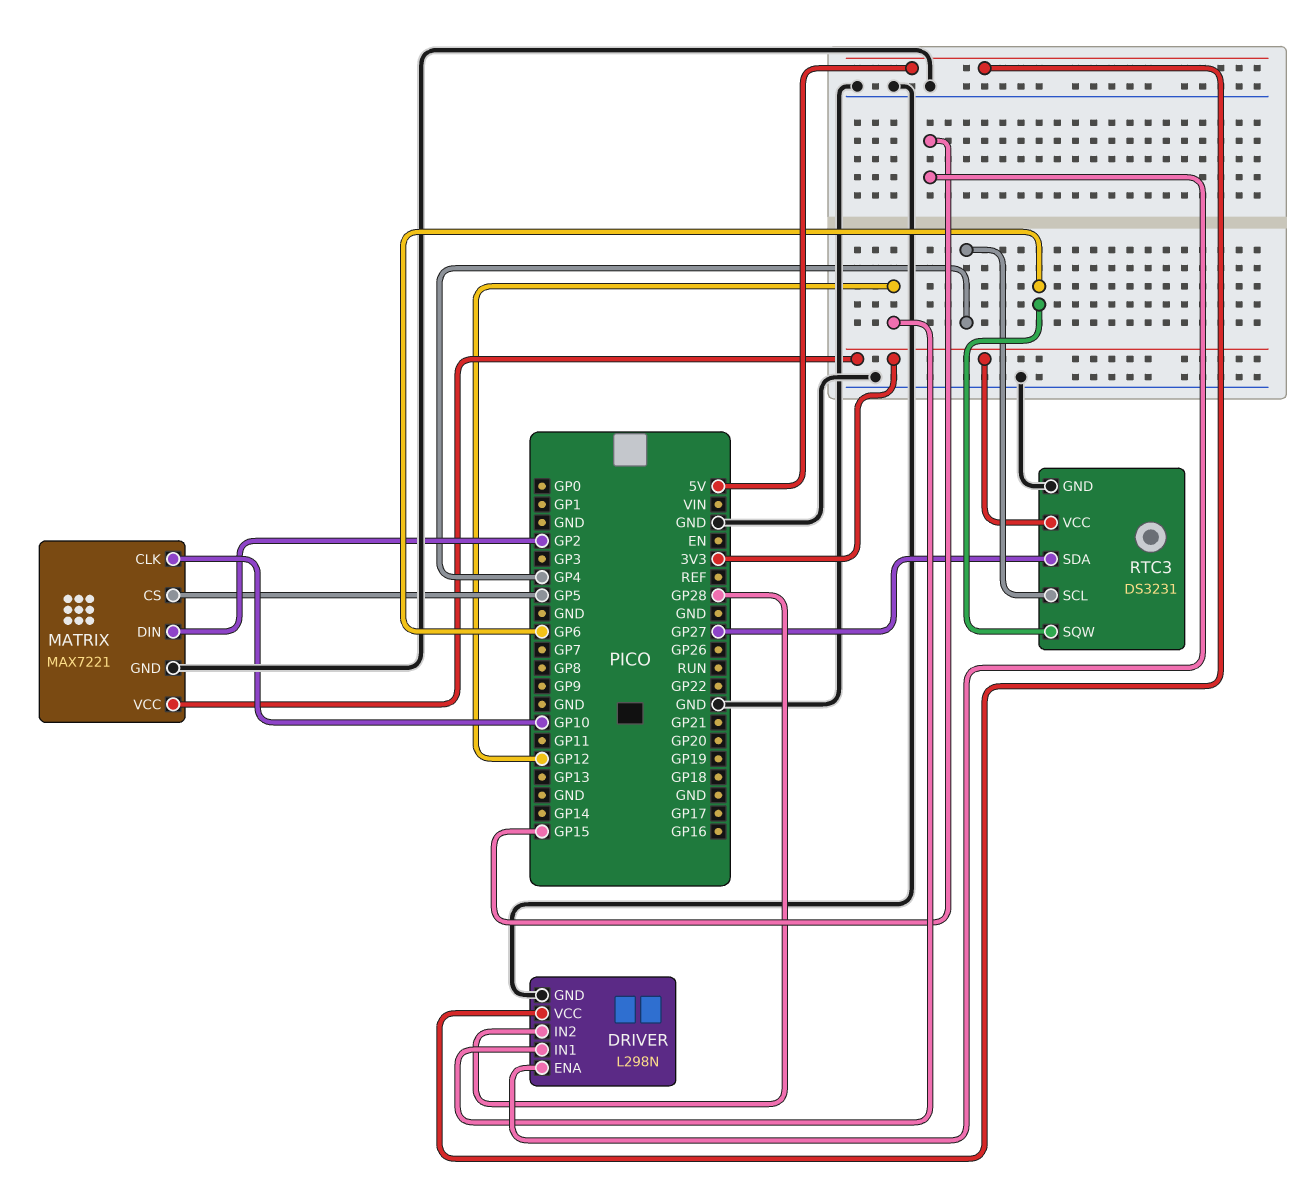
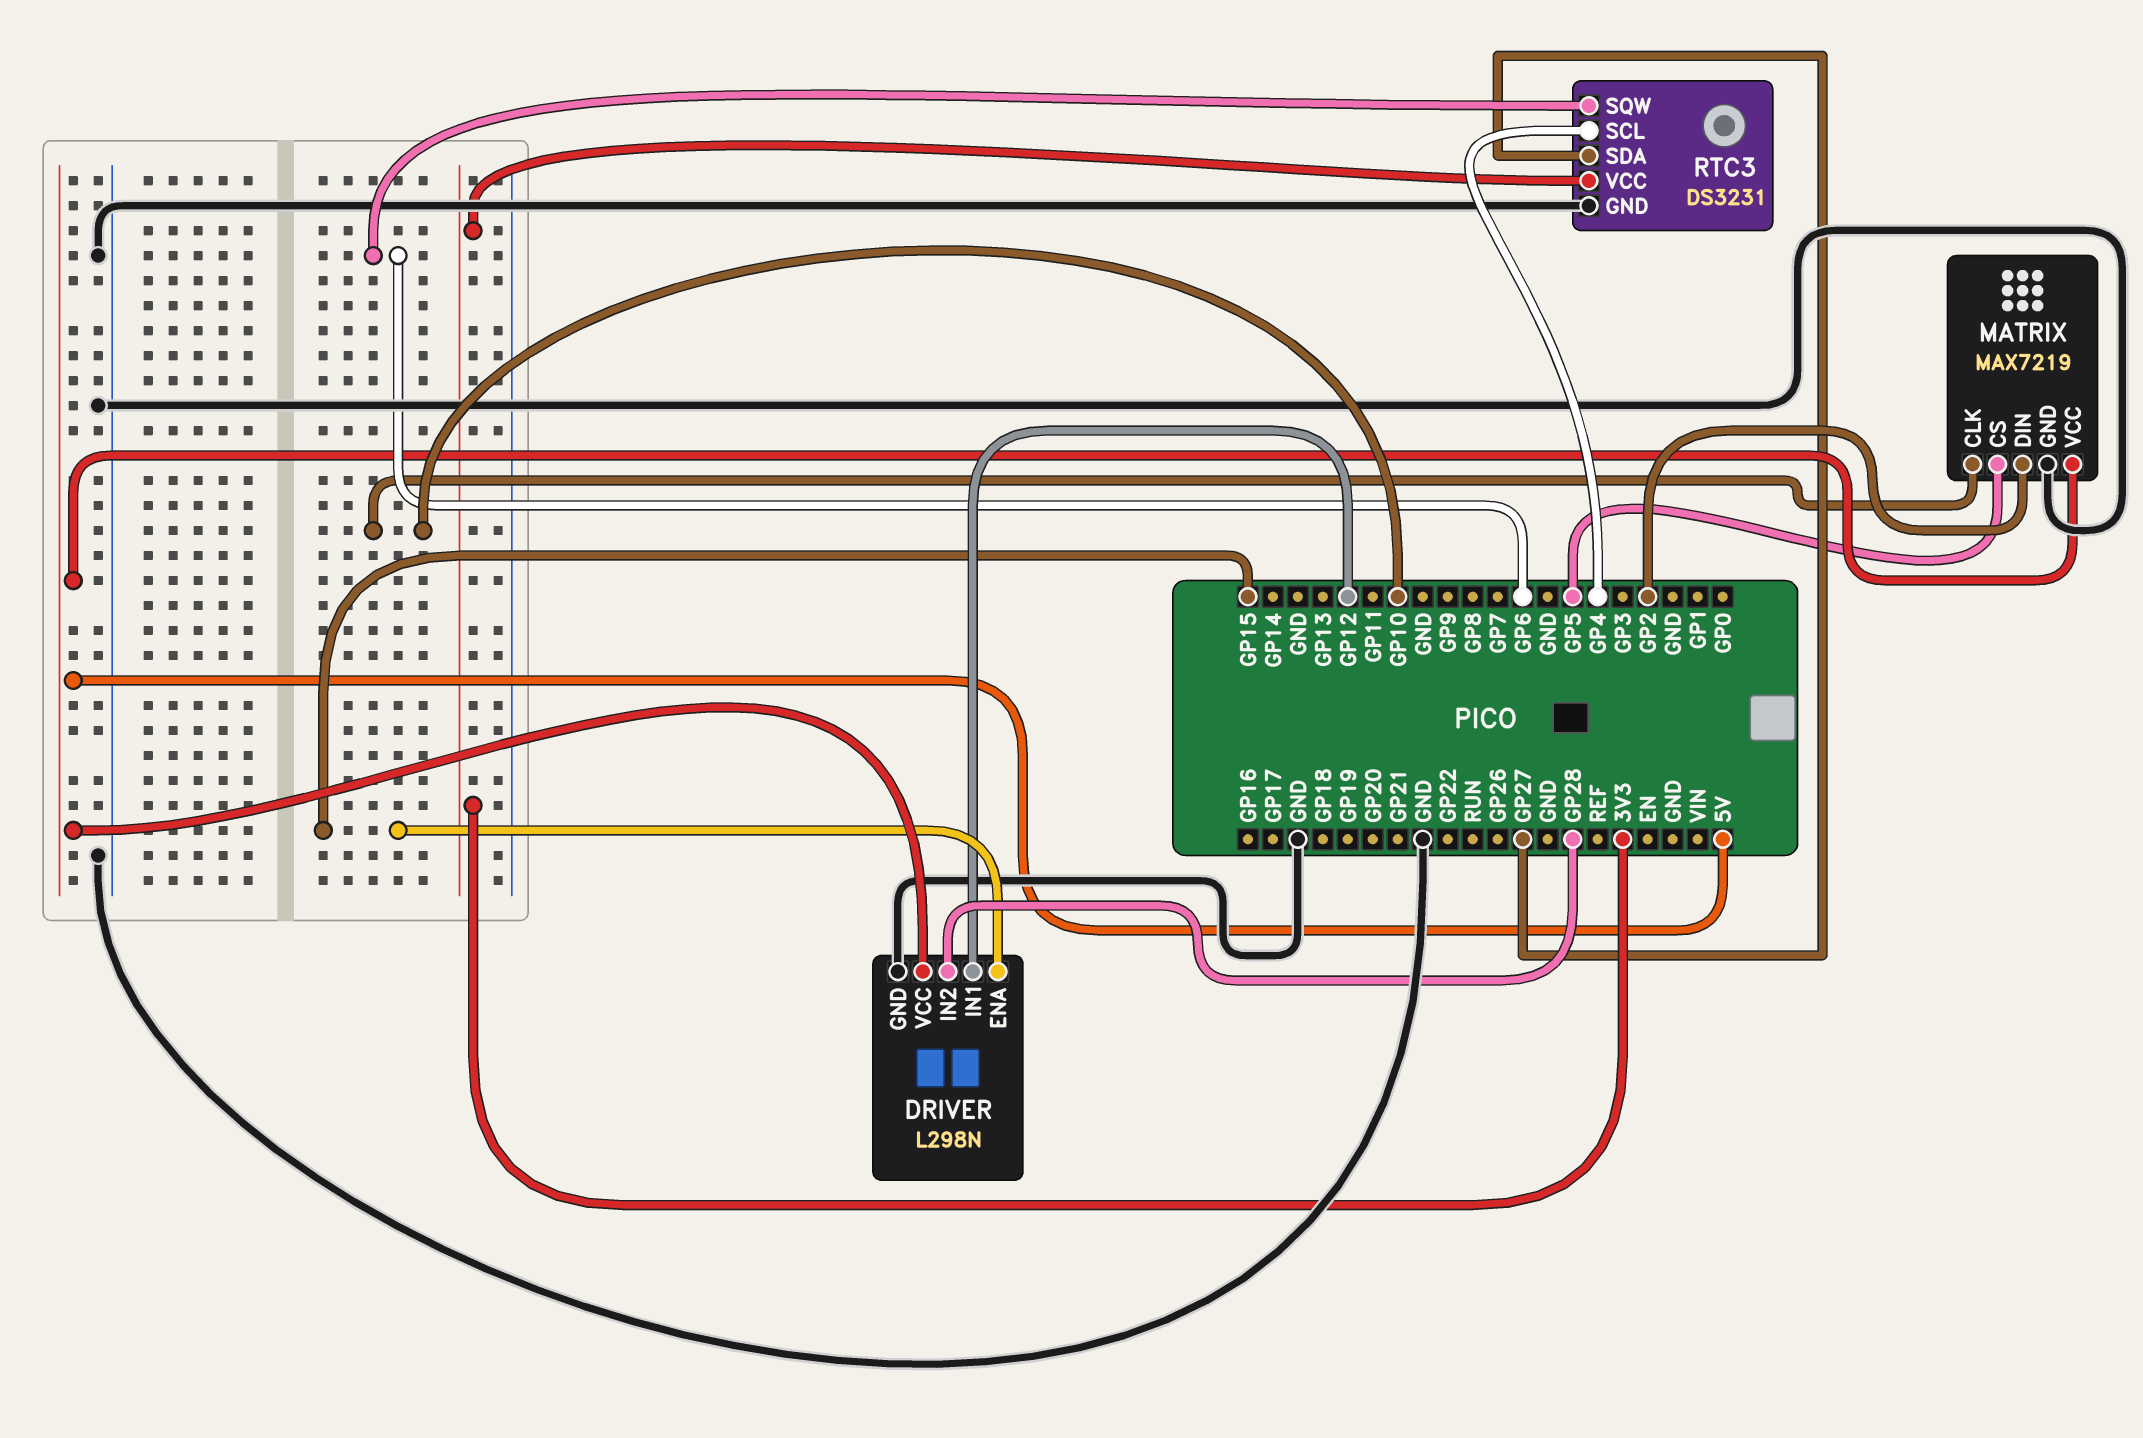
MATRIX: MAX7221 -> MAX7219
MATRIX pin VCC: 3V3 -> 5V

